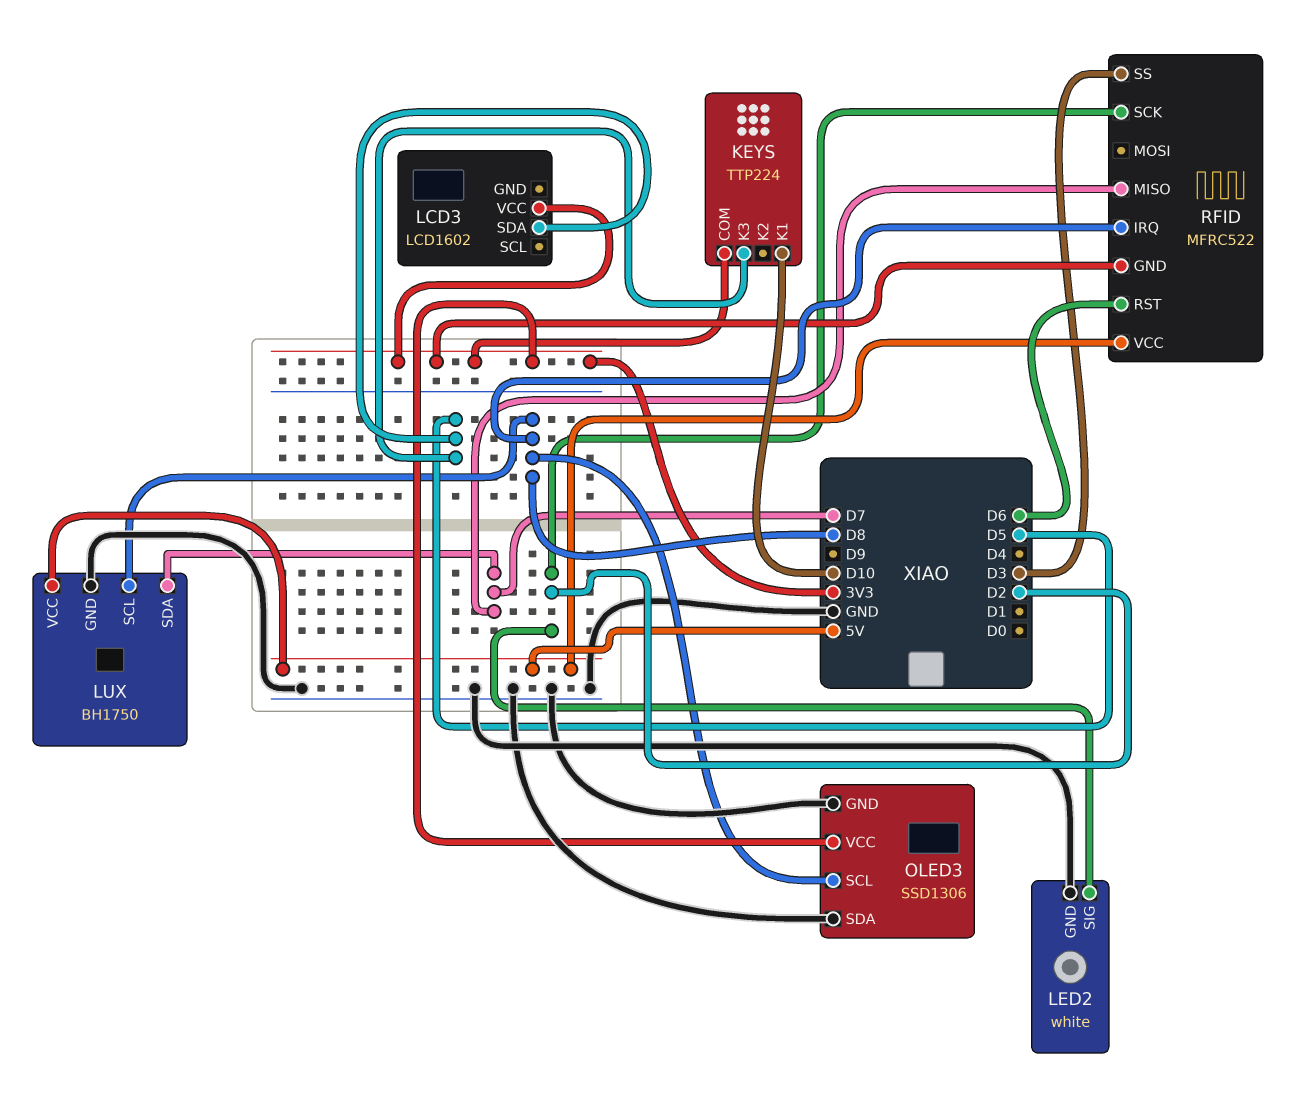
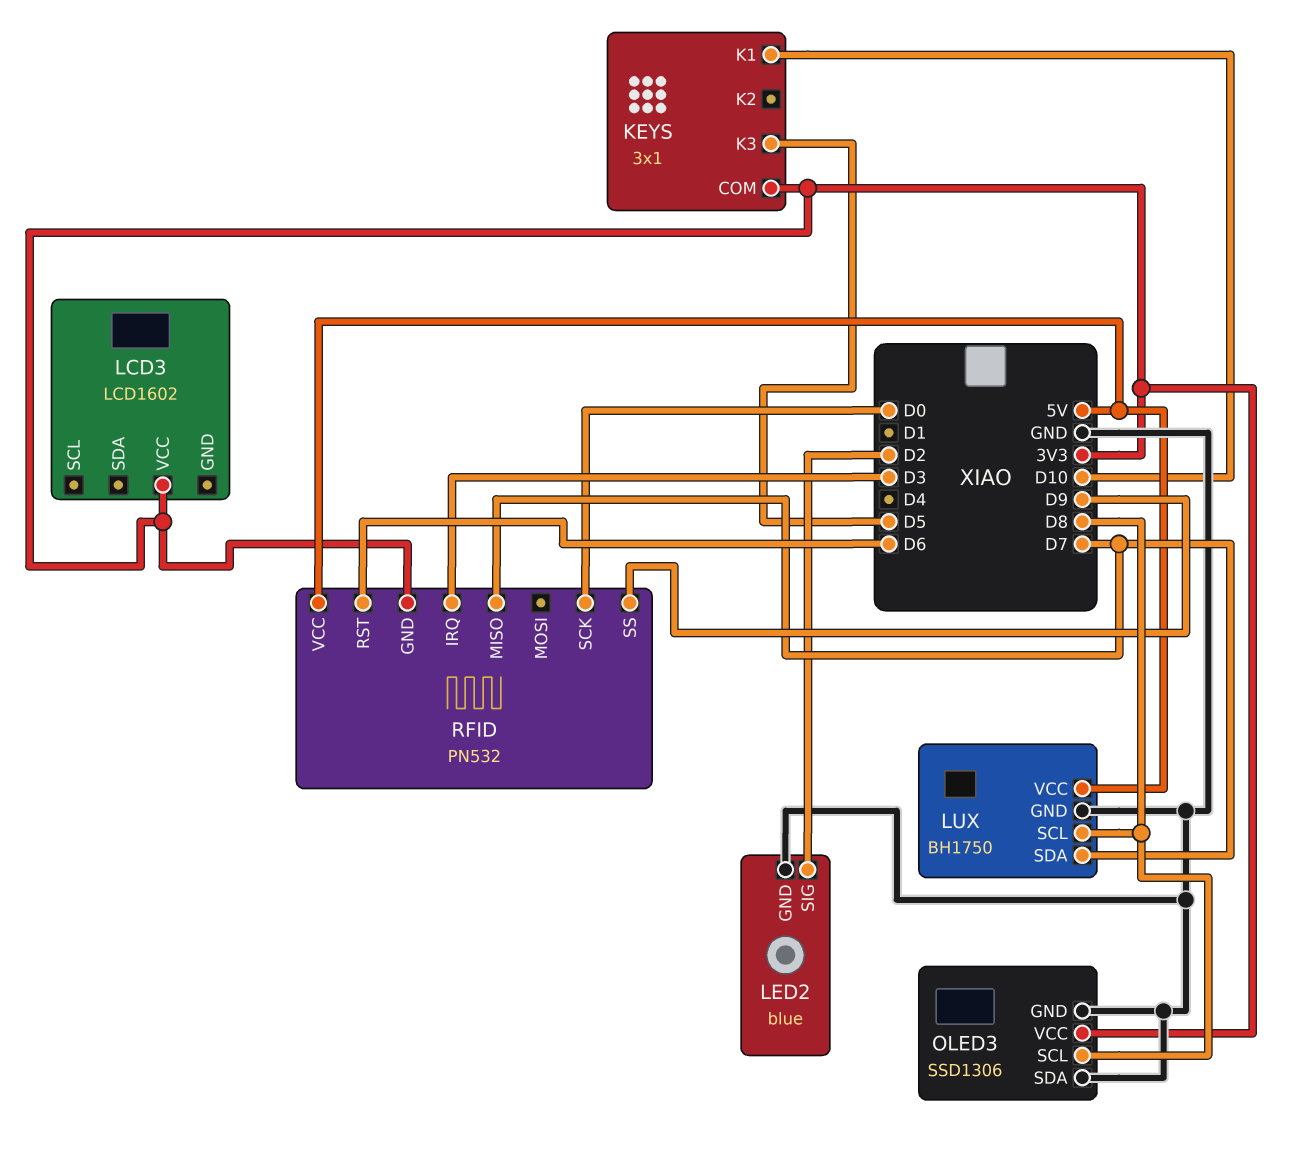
KEYS: TTP224 -> 3x1
LCD3 pin SDA: D5 -> none
LED2: white -> blue
RFID: MFRC522 -> PN532
RFID pin IRQ: D8 -> D3
RFID pin SCK: D2 -> D0
RFID pin SS: D3 -> D9

